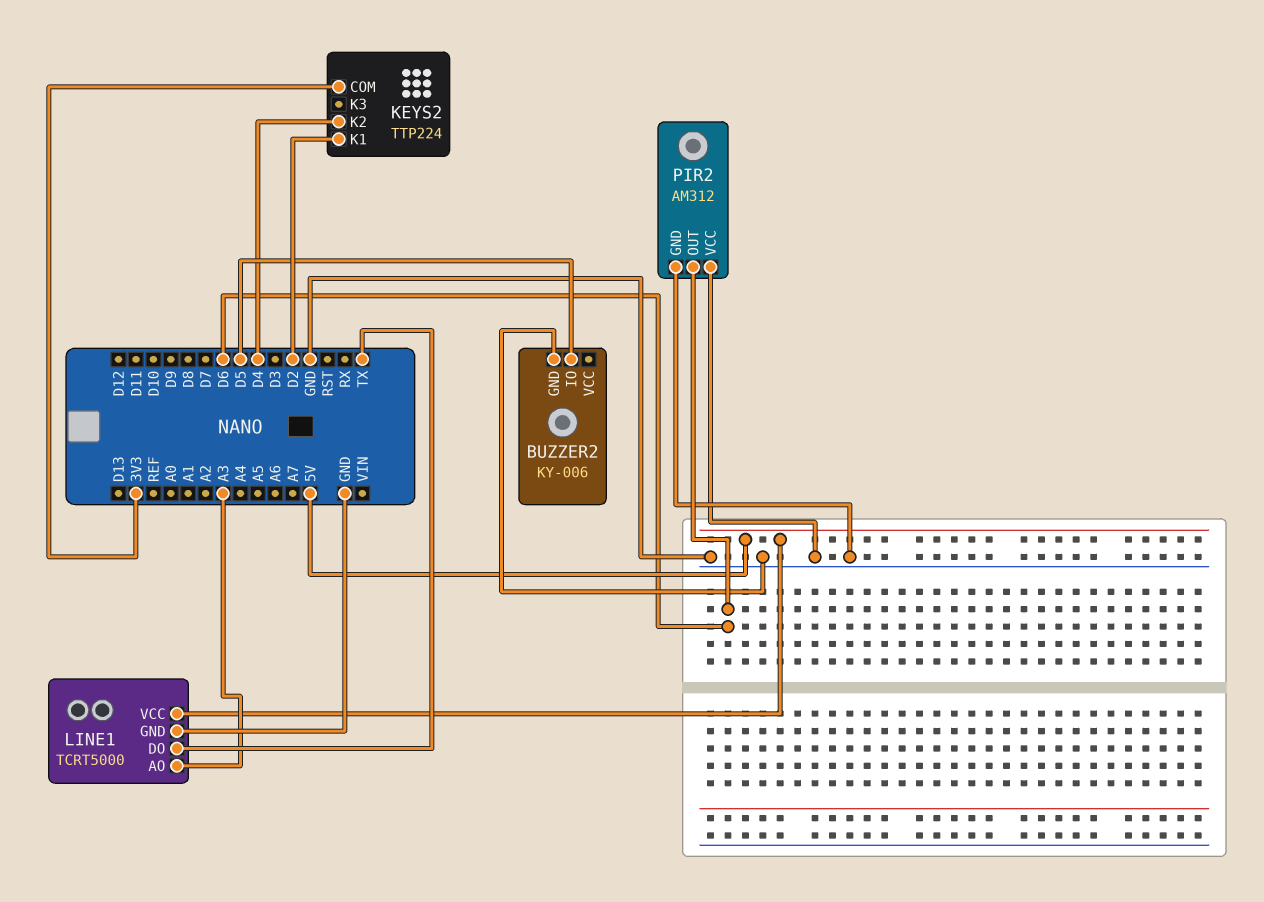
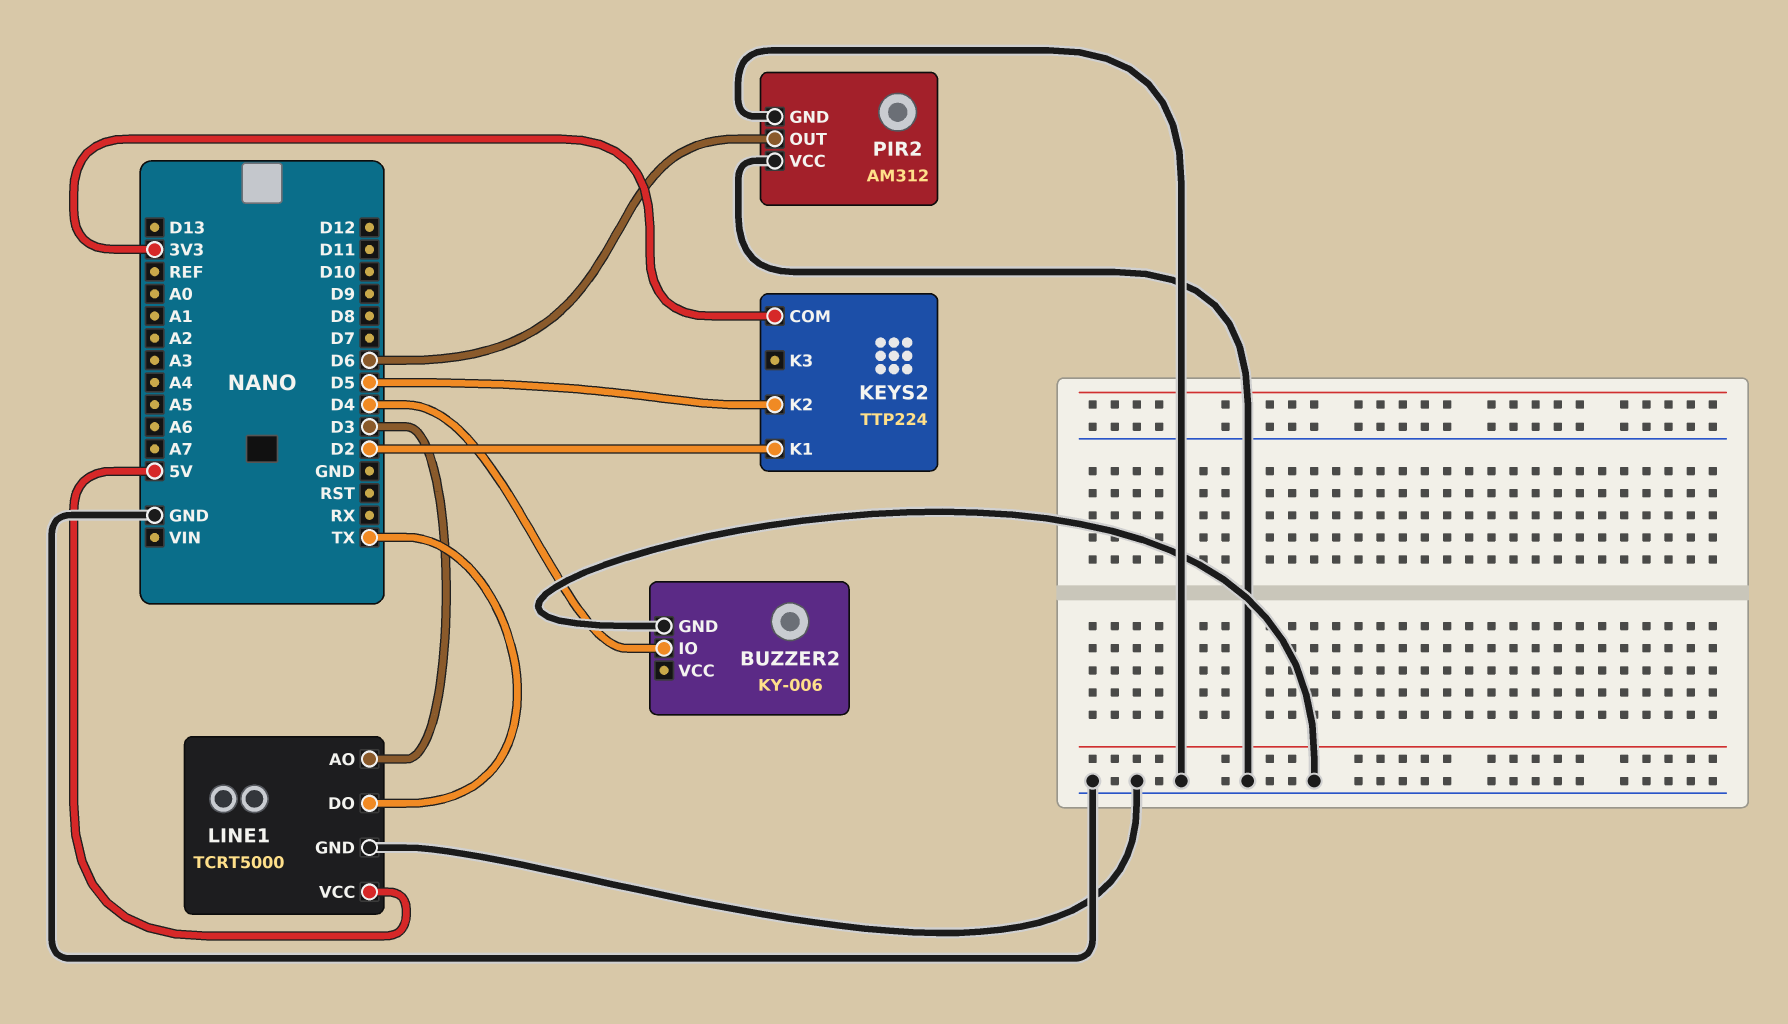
BUZZER2 pin IO: D5 -> D4
KEYS2 pin K2: D4 -> D5
LINE1 pin AO: A3 -> D3

